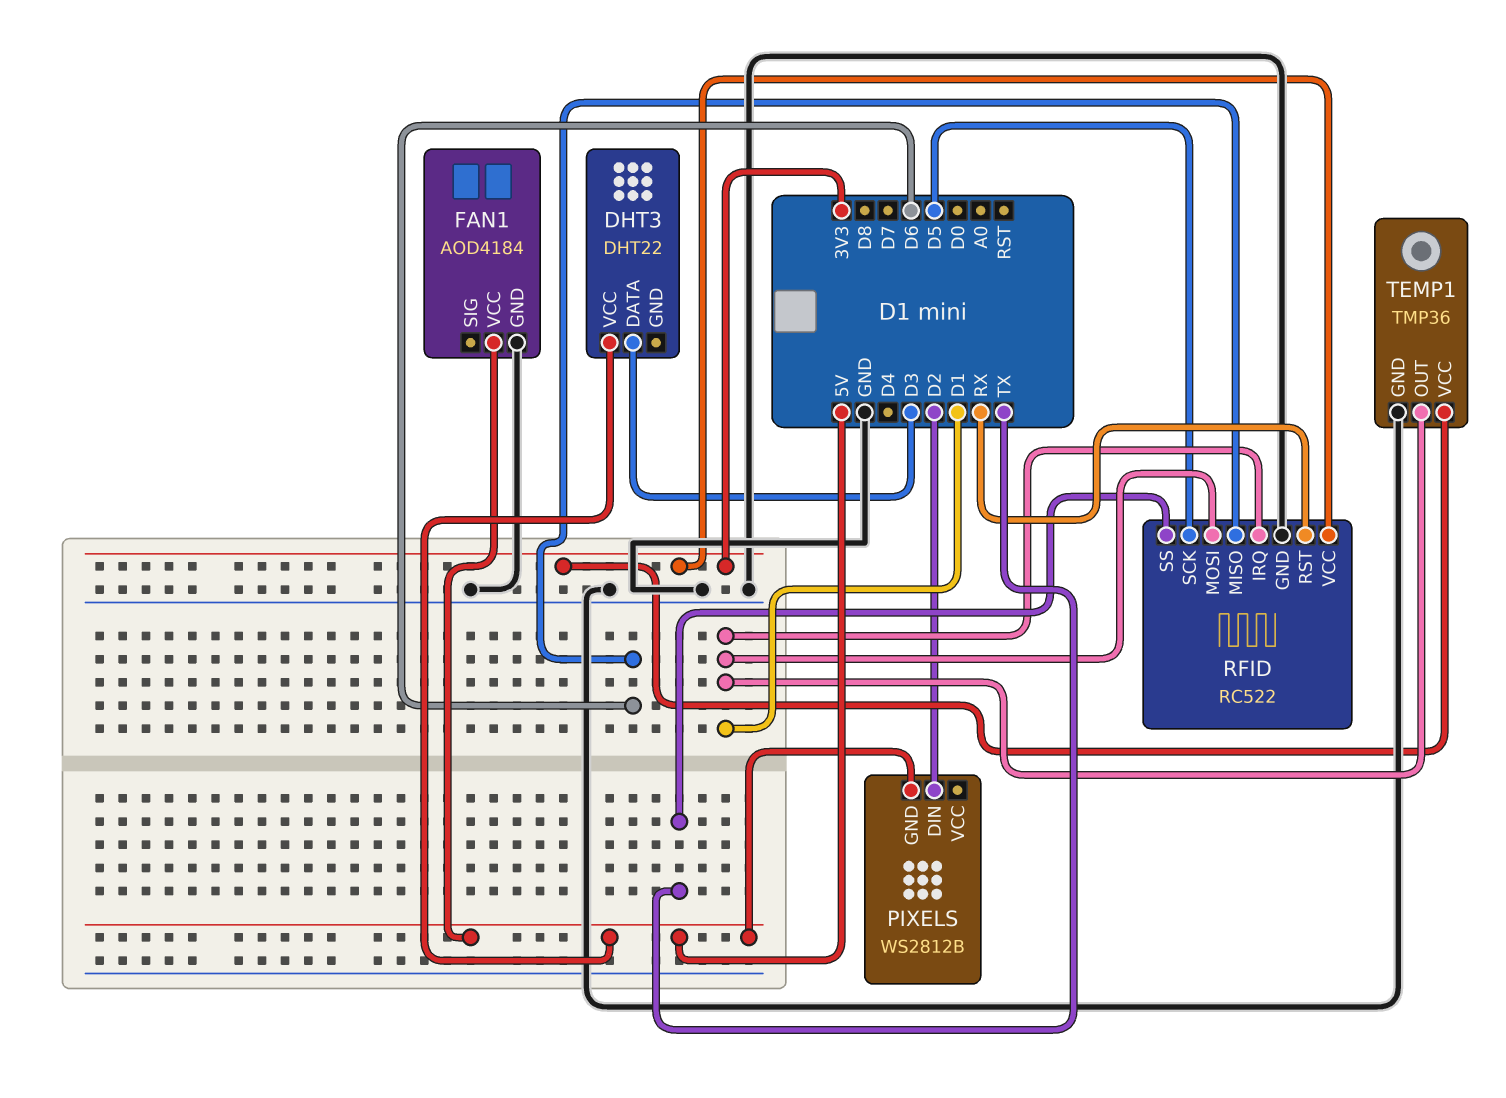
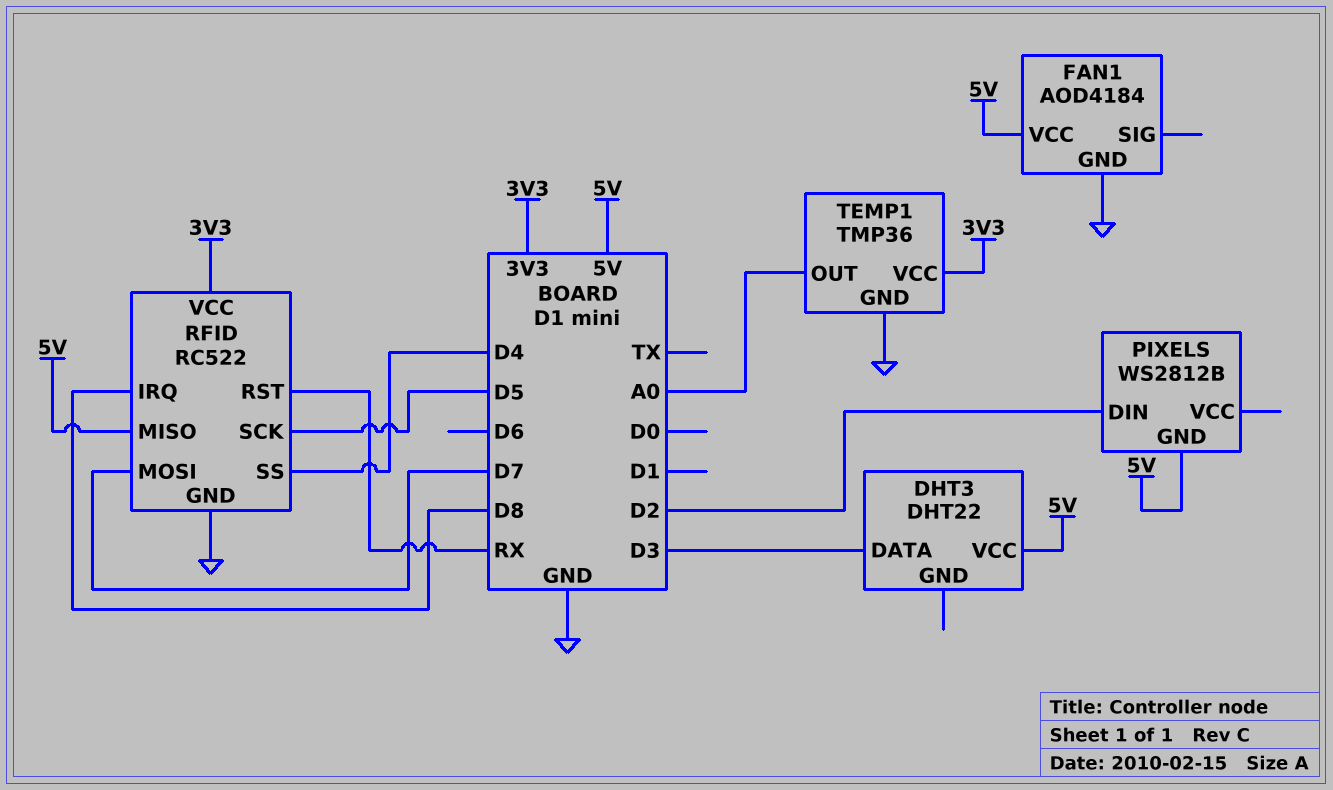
RFID pin IRQ: D1 -> D8
RFID pin MISO: D6 -> 5V
RFID pin MOSI: D1 -> D7
RFID pin SS: TX -> D4
TEMP1 pin OUT: D1 -> A0

